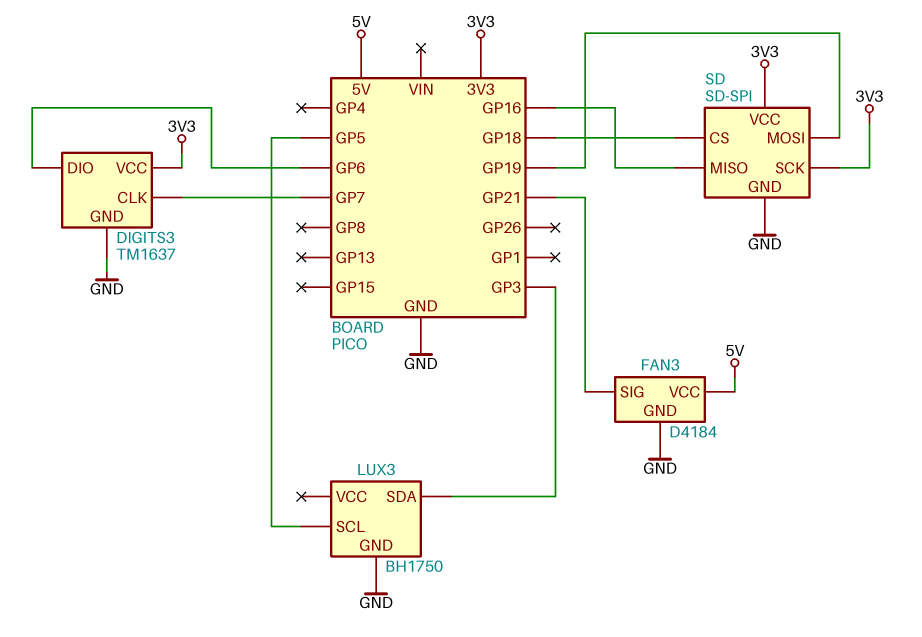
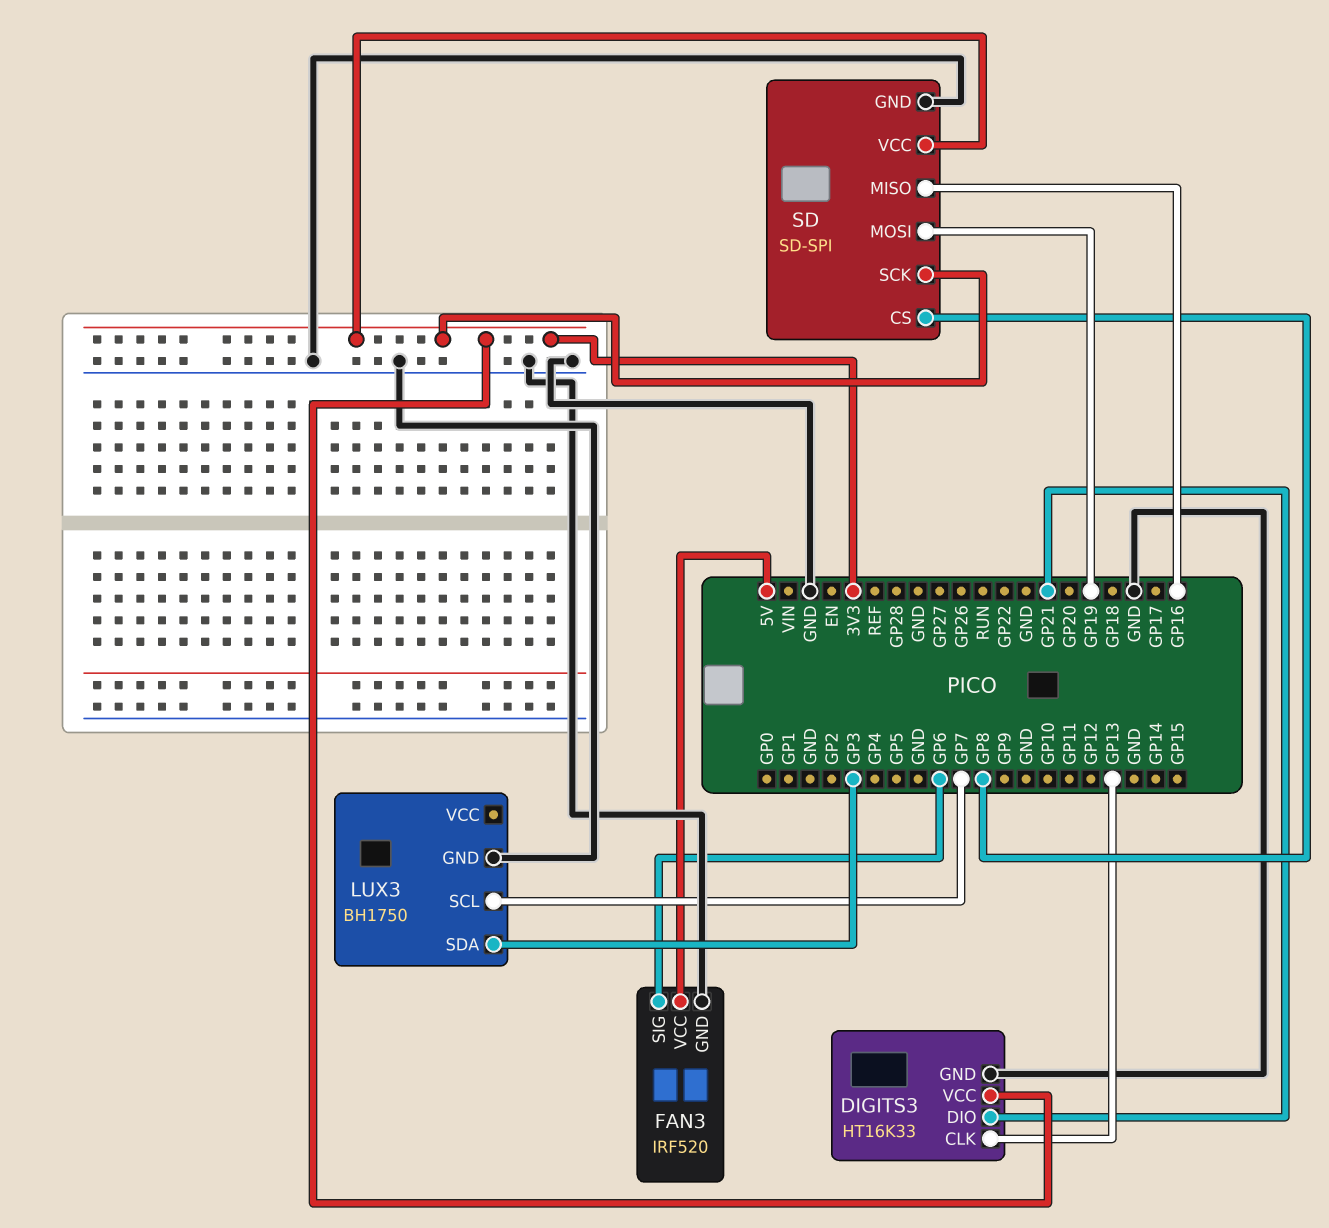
DIGITS3: TM1637 -> HT16K33
DIGITS3 pin CLK: GP7 -> GP13
DIGITS3 pin DIO: GP6 -> GP21
FAN3: D4184 -> IRF520
FAN3 pin SIG: GP21 -> GP6
LUX3 pin SCL: GP5 -> GP7
SD pin CS: GP18 -> GP8

